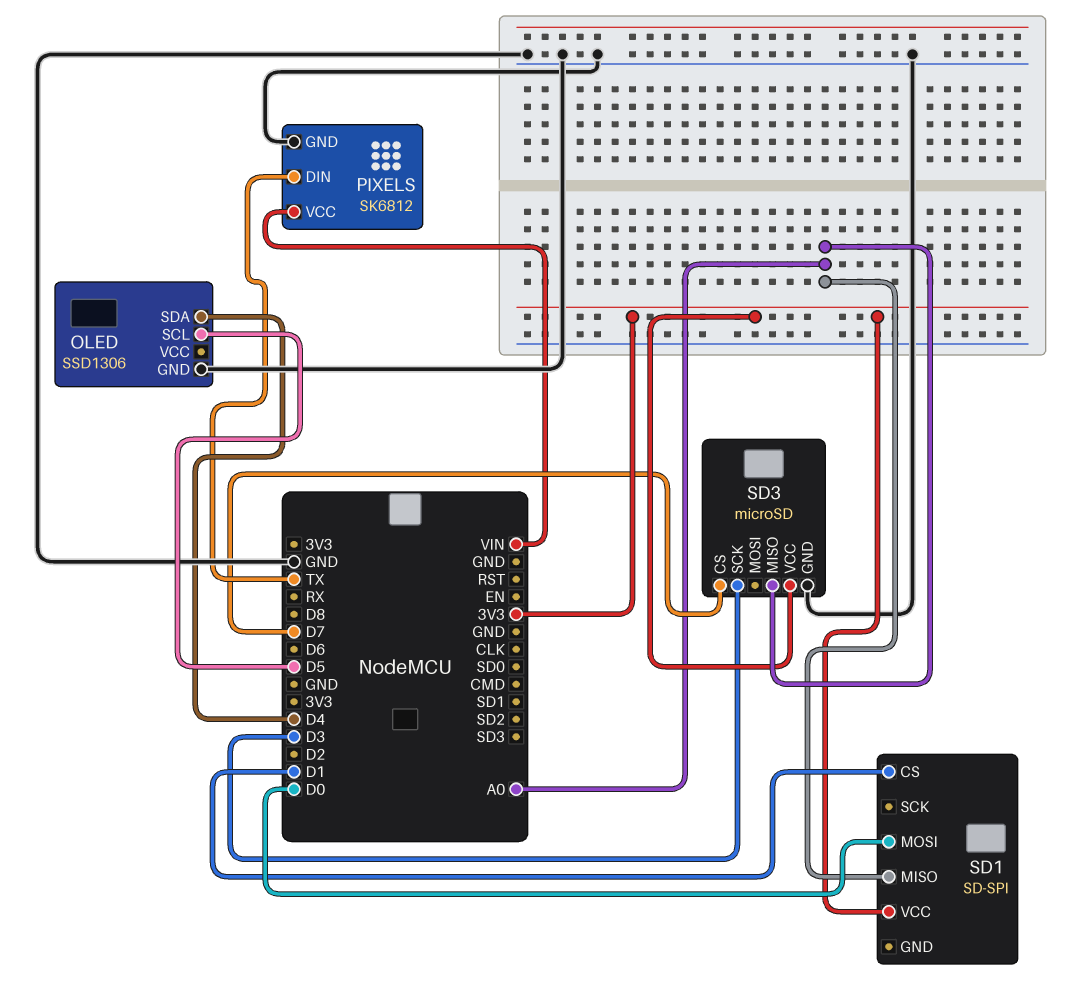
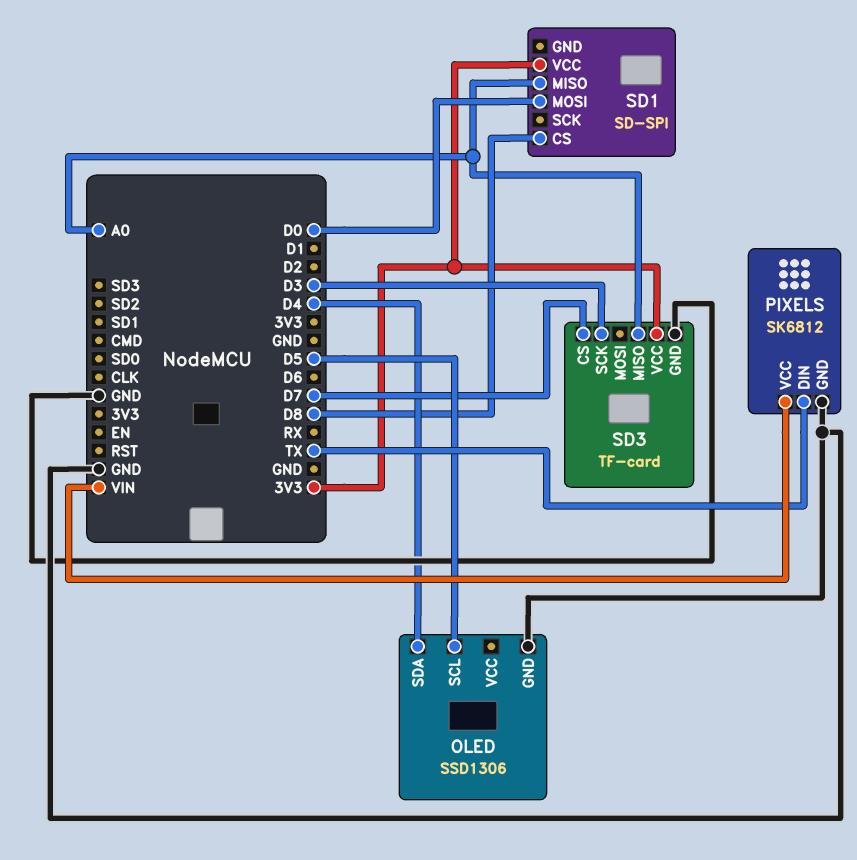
SD1 pin CS: D1 -> D8
SD3: microSD -> TF-card

